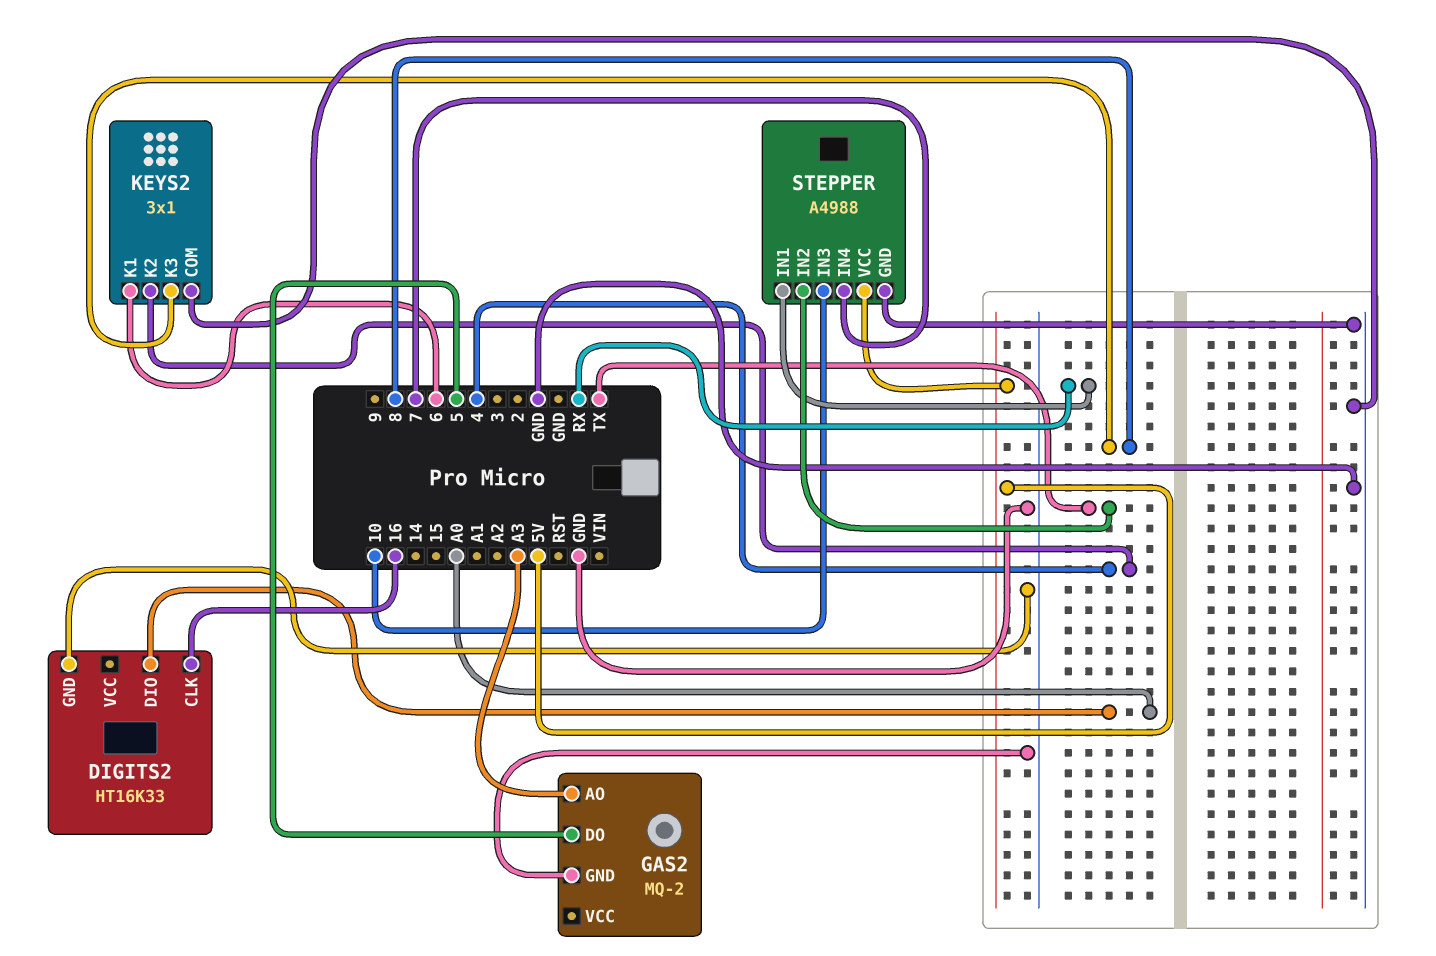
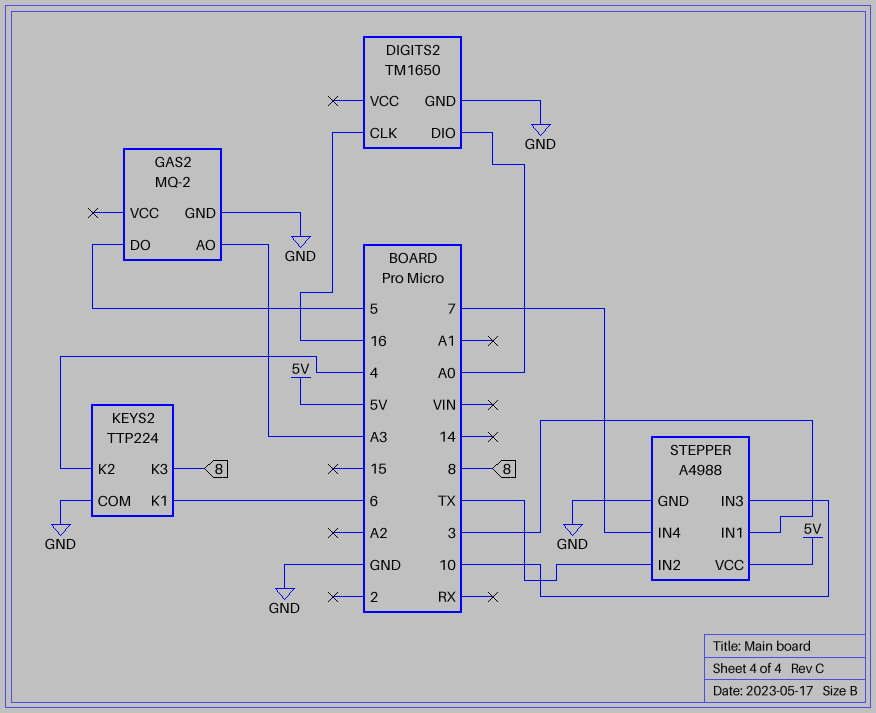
DIGITS2: HT16K33 -> TM1650
KEYS2: 3x1 -> TTP224
STEPPER pin IN1: RX -> 3

